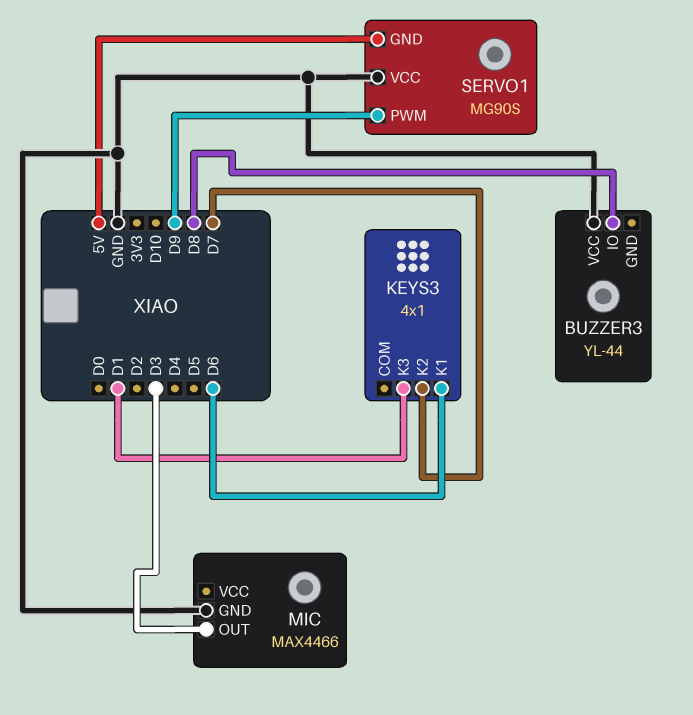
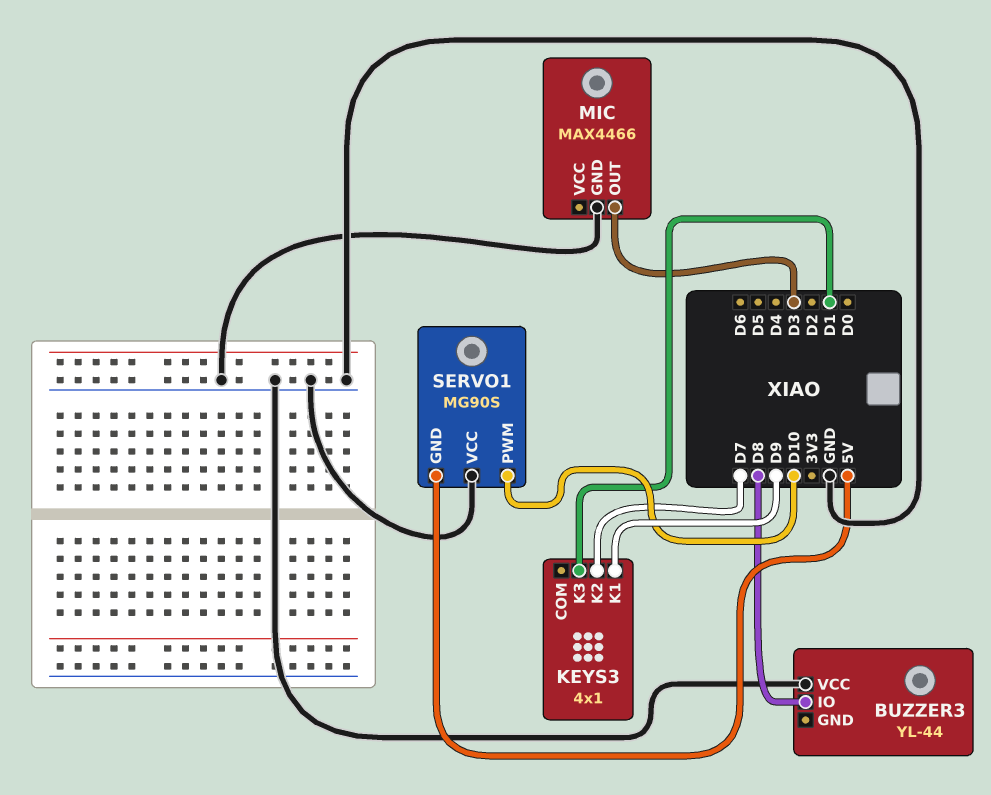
KEYS3 pin K1: D6 -> D9
SERVO1 pin PWM: D9 -> D10

